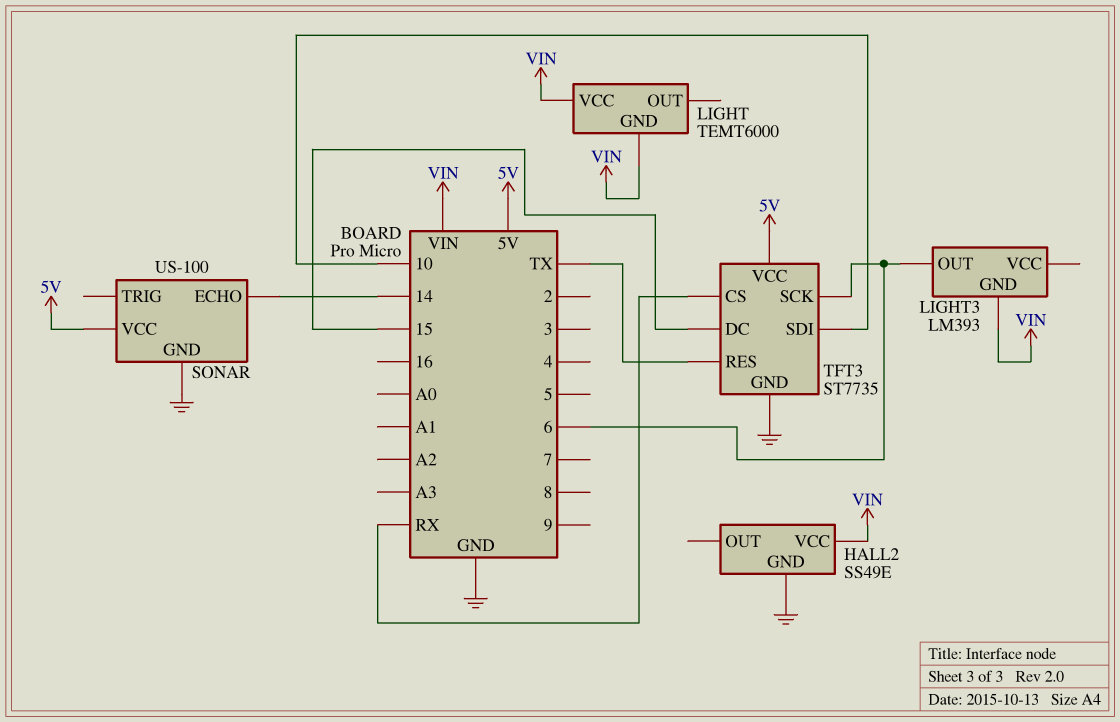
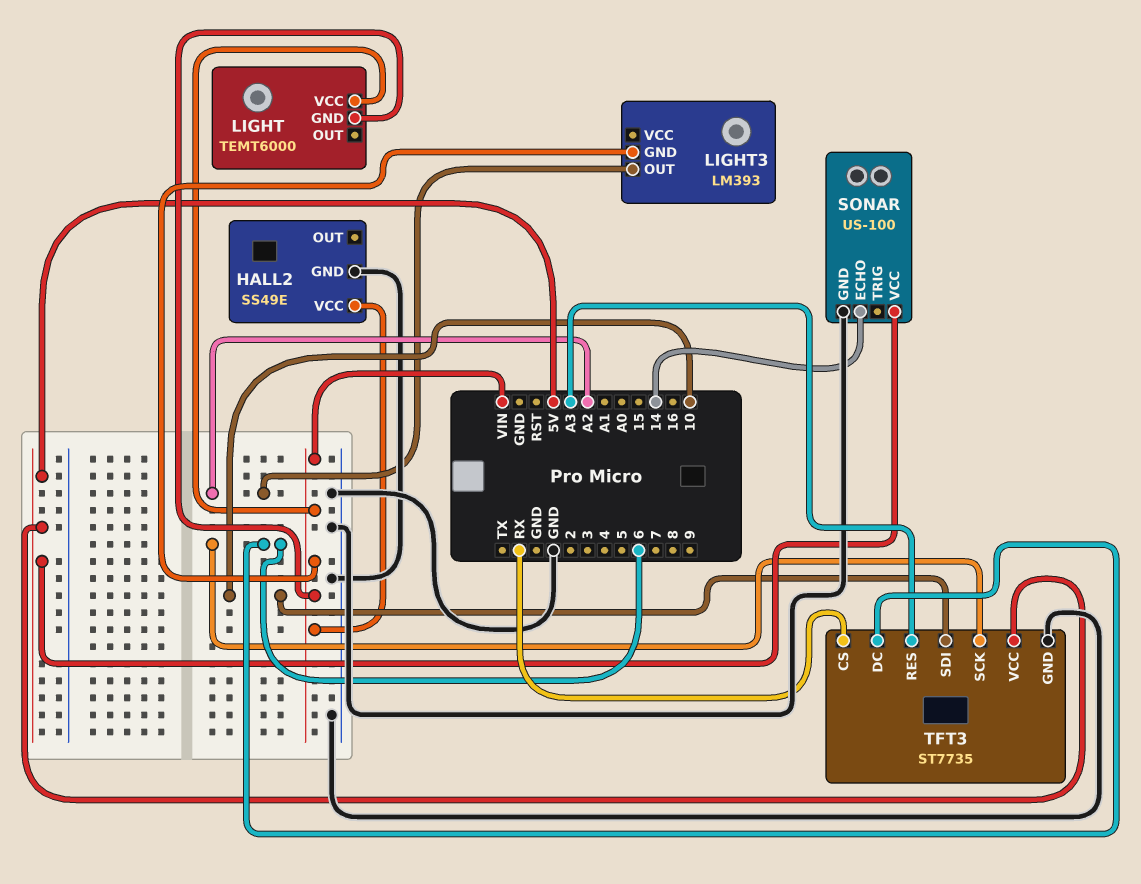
LIGHT3 pin OUT: 6 -> A2
TFT3 pin DC: 15 -> 6
TFT3 pin RES: TX -> A3

